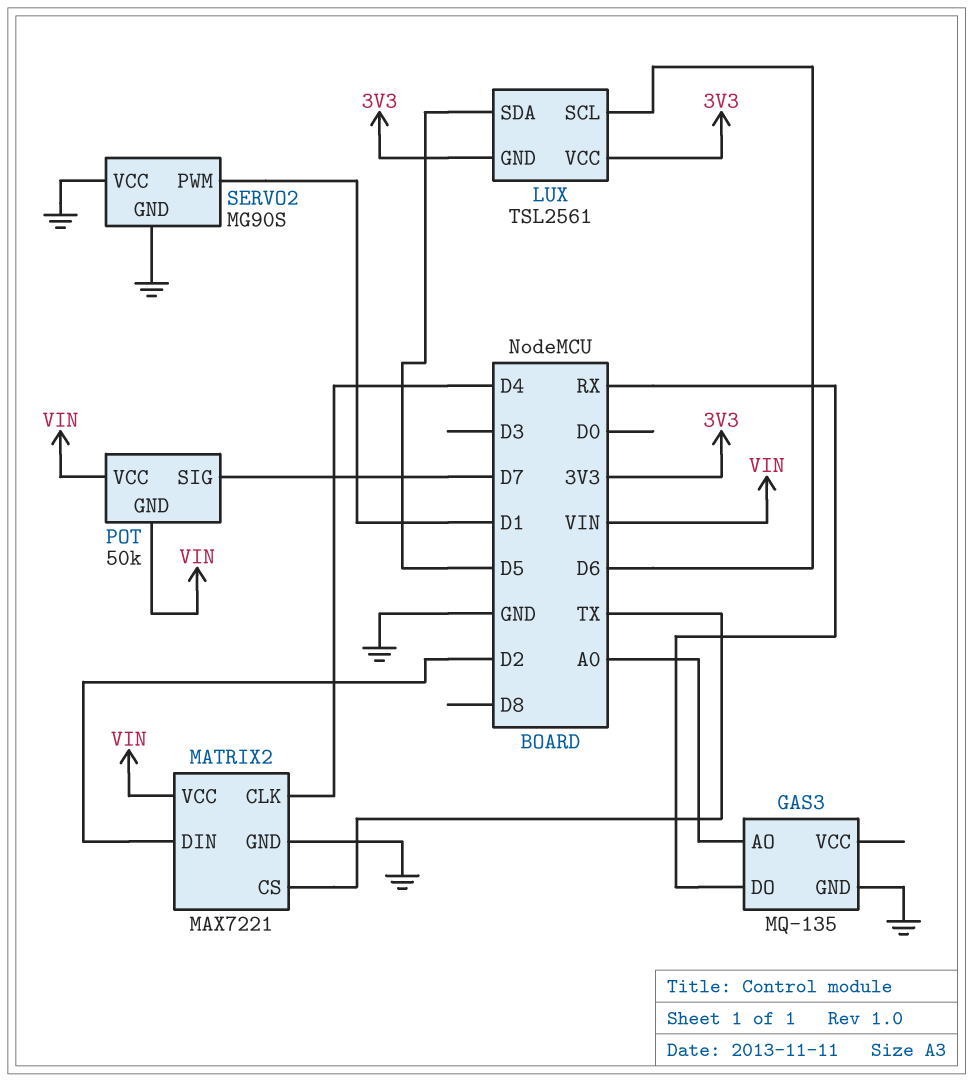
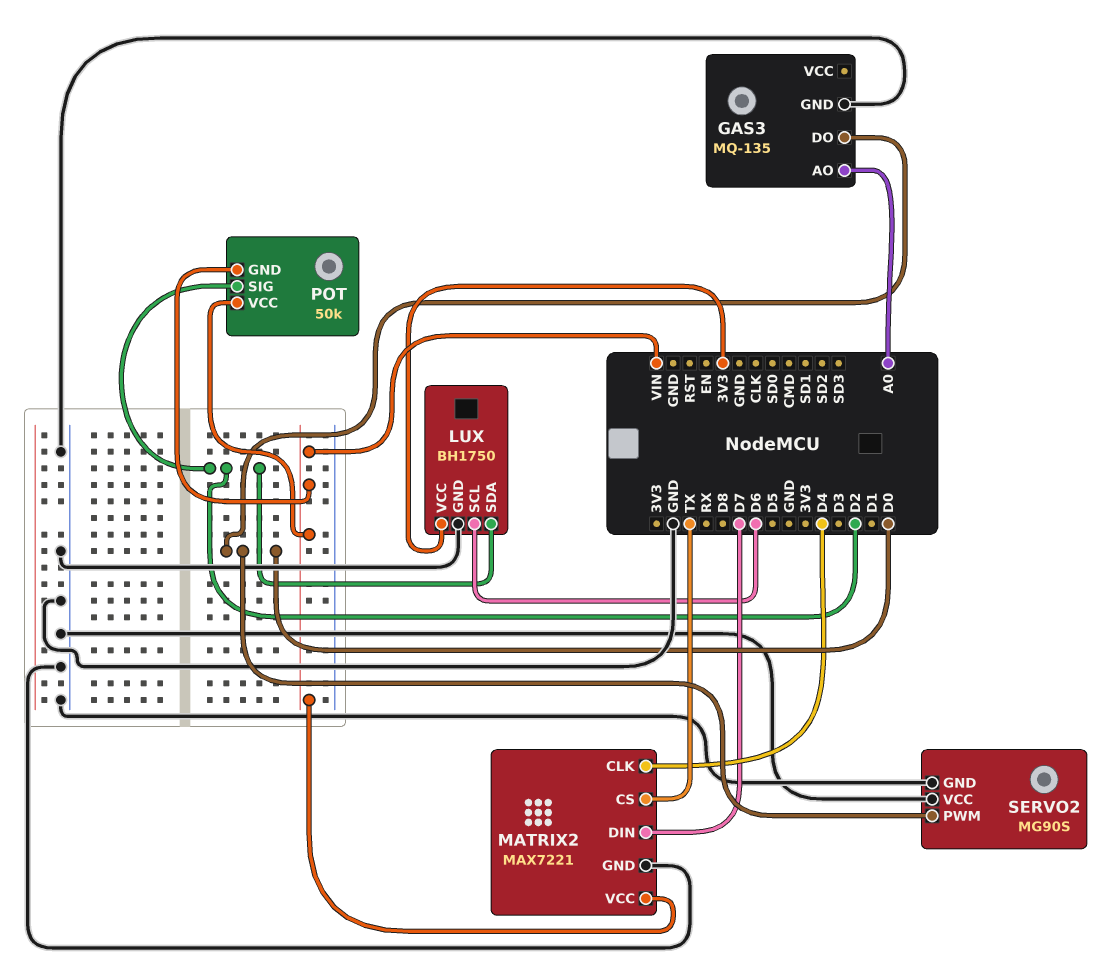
GAS3 pin DO: RX -> D0
LUX: TSL2561 -> BH1750
LUX pin GND: 3V3 -> GND
LUX pin SDA: D5 -> D2
MATRIX2 pin DIN: D2 -> D7
POT pin SIG: D7 -> D2
SERVO2 pin PWM: D1 -> D0

